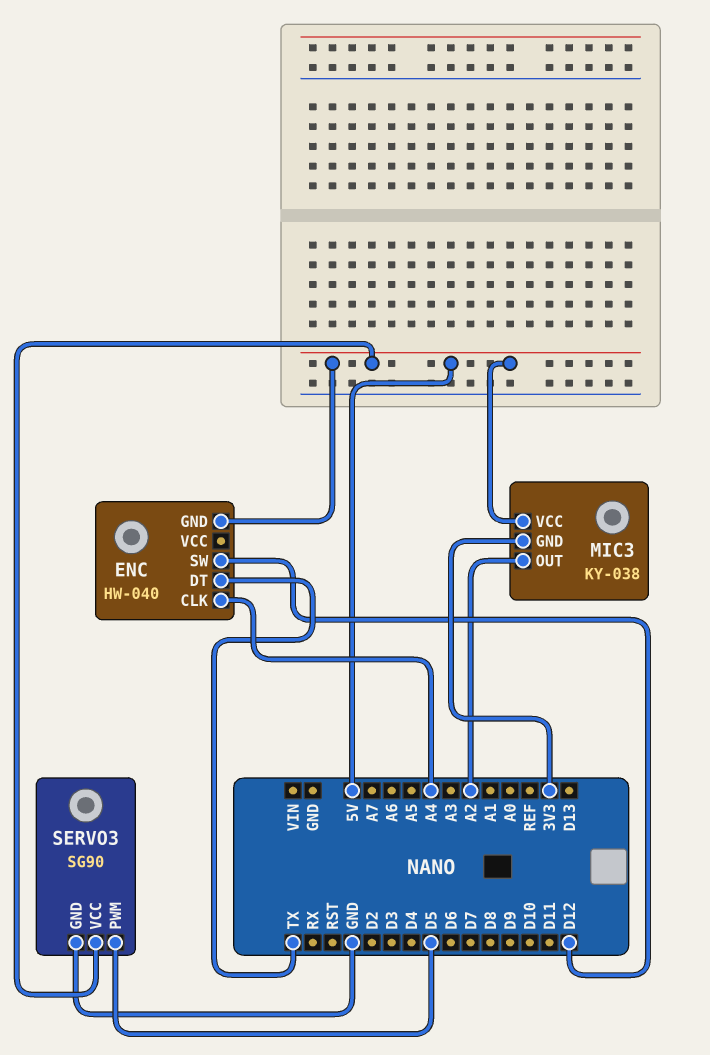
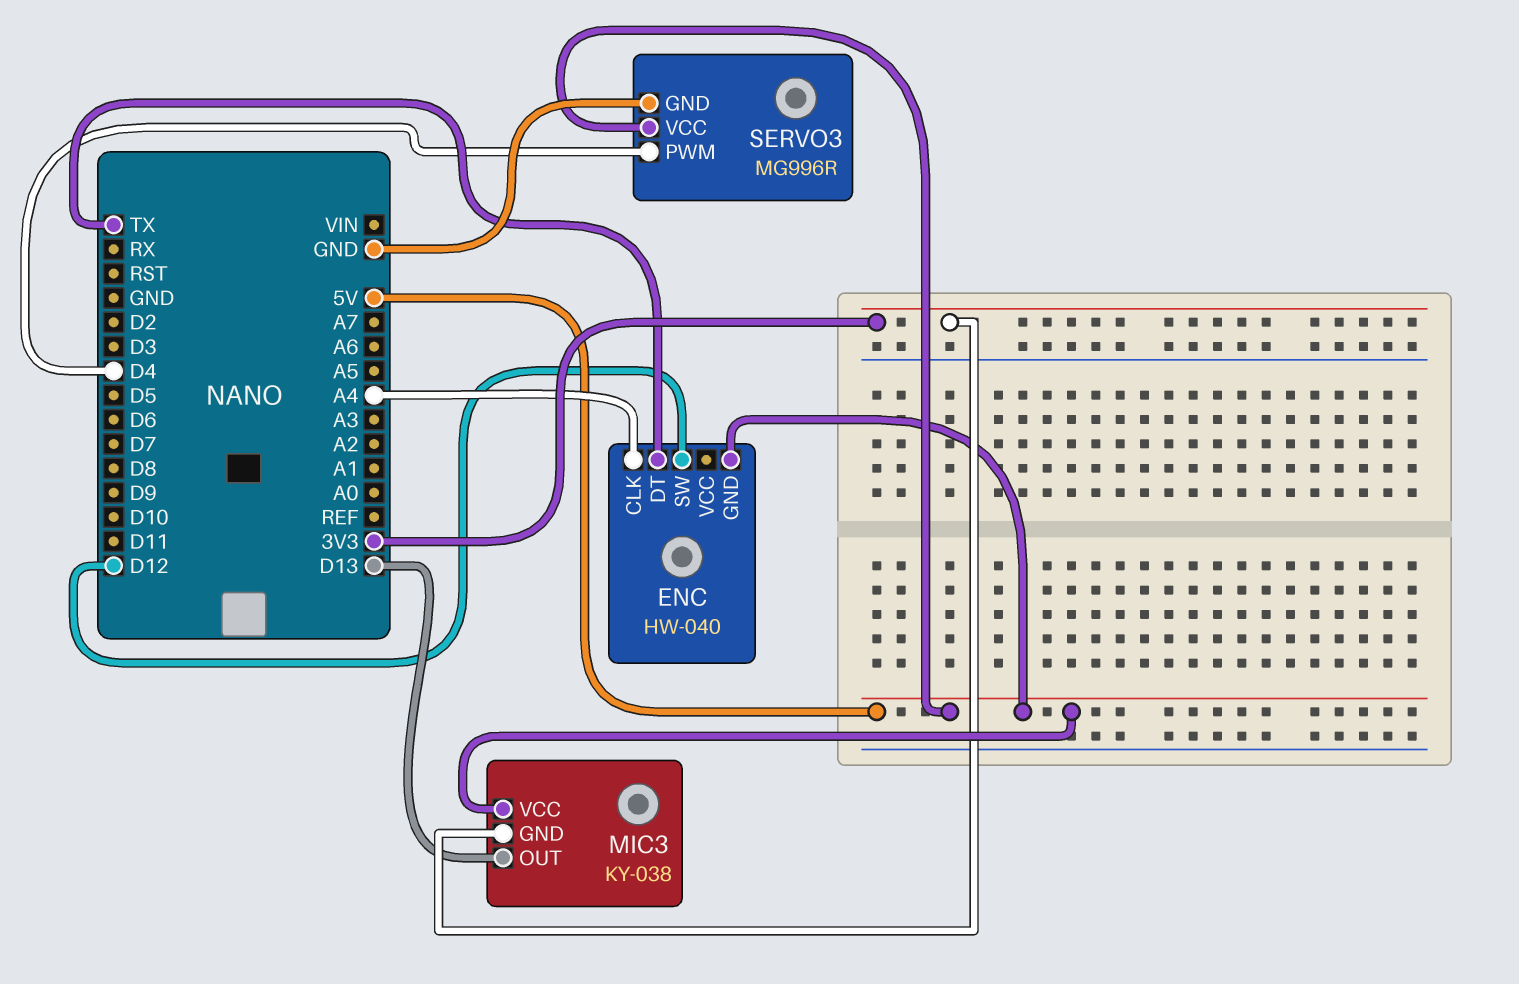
MIC3 pin OUT: A2 -> D13
SERVO3: SG90 -> MG996R
SERVO3 pin PWM: D5 -> D4

